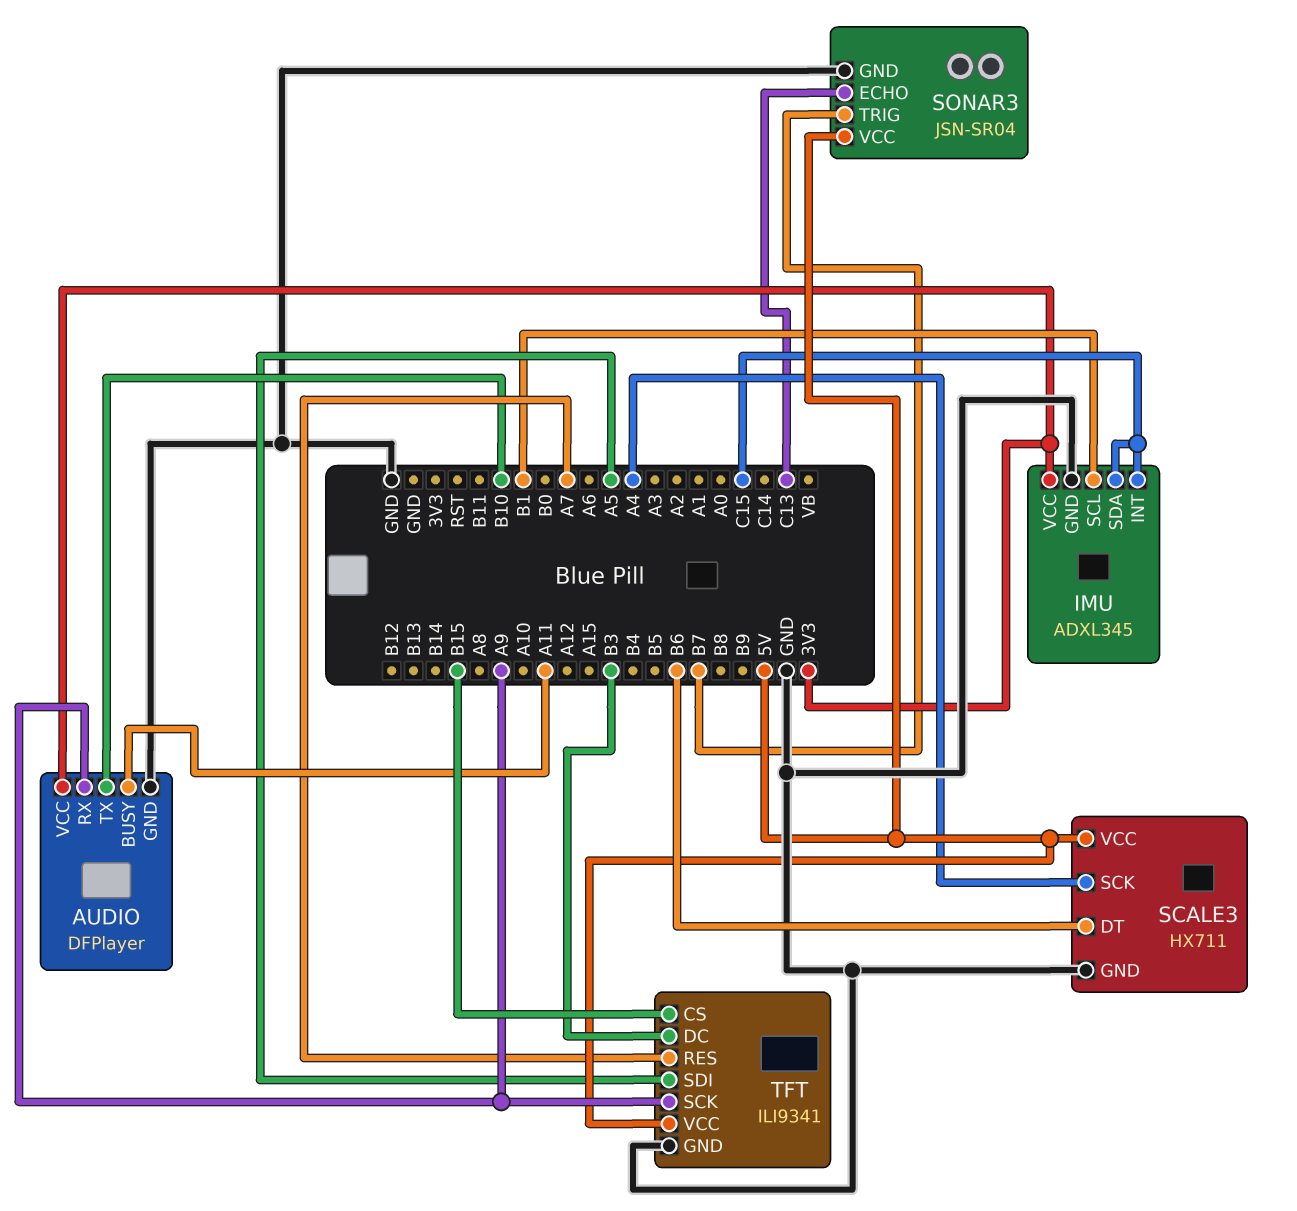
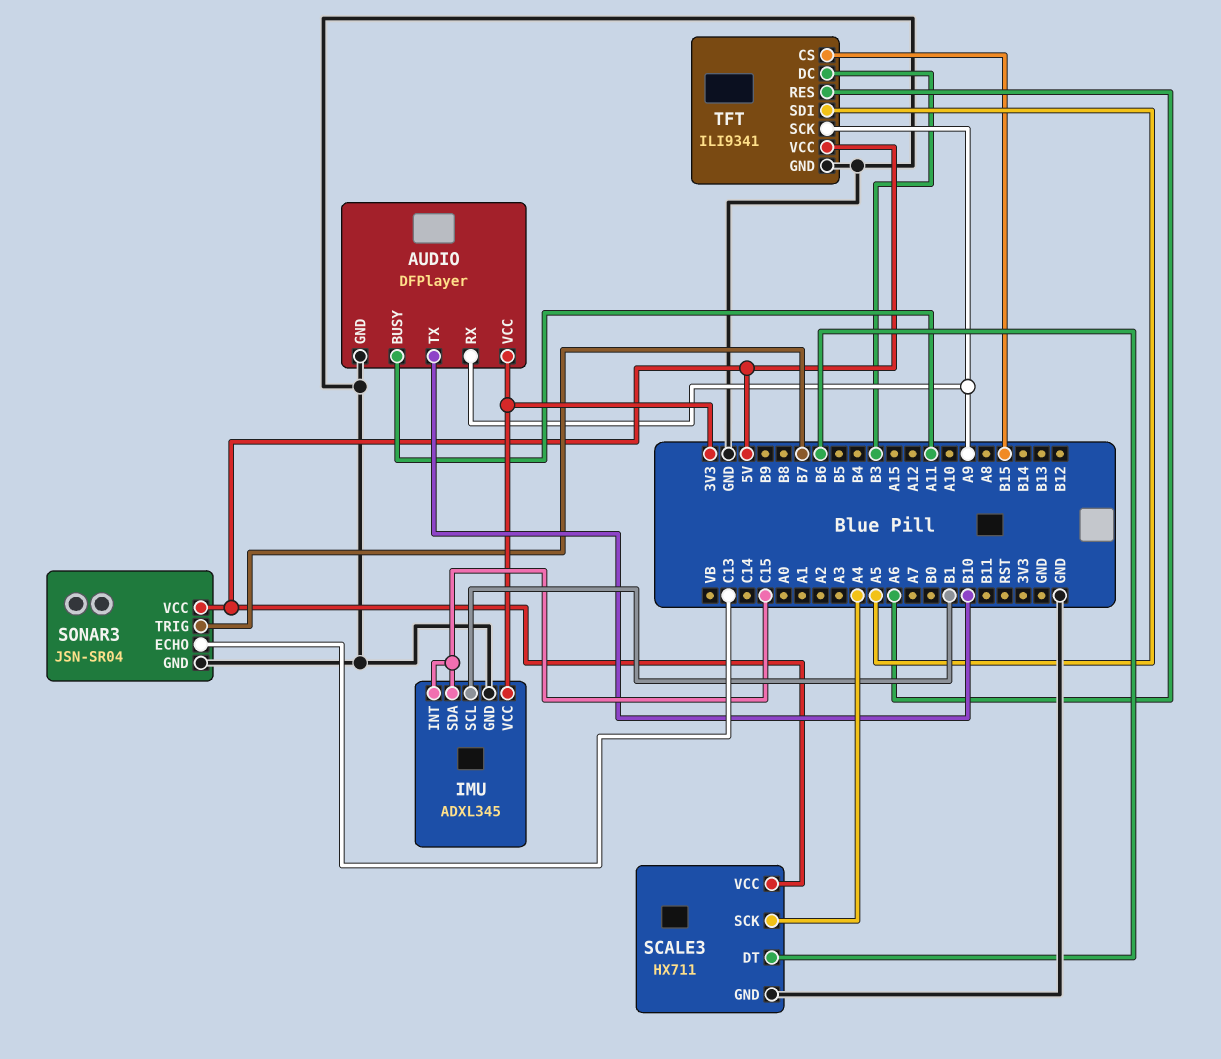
TFT pin RES: A7 -> A6

